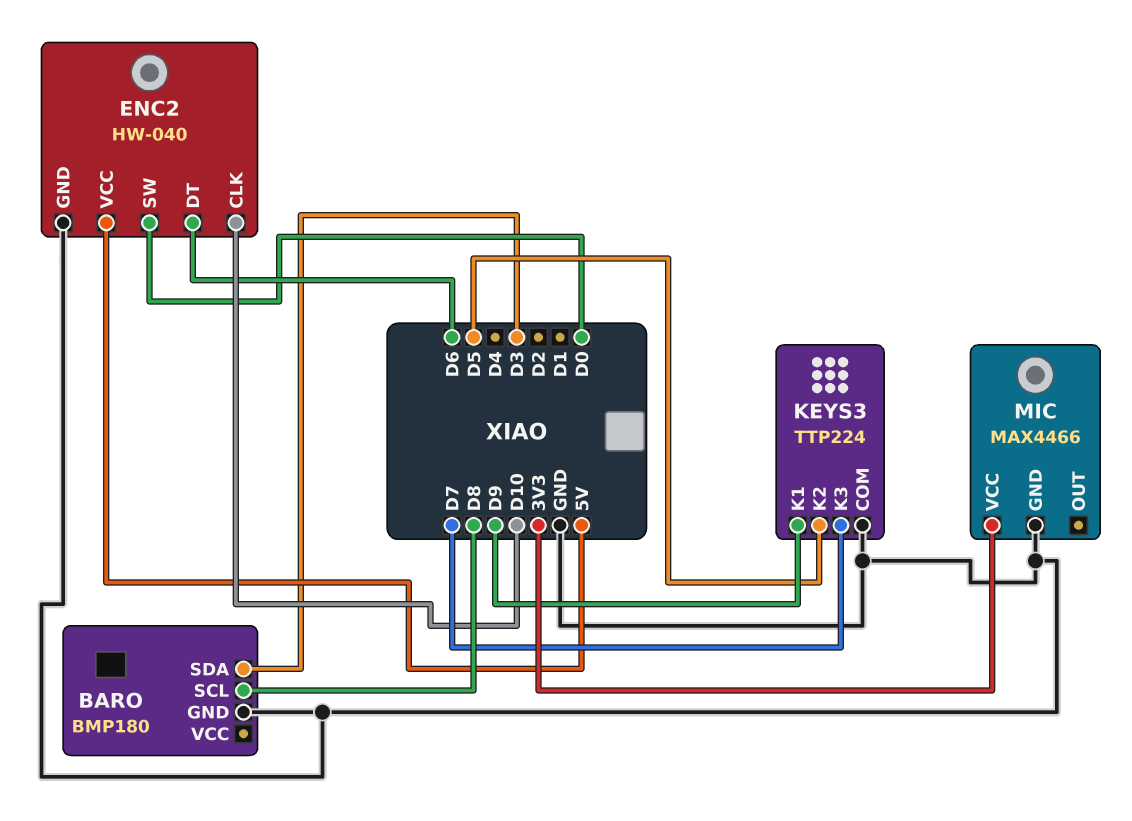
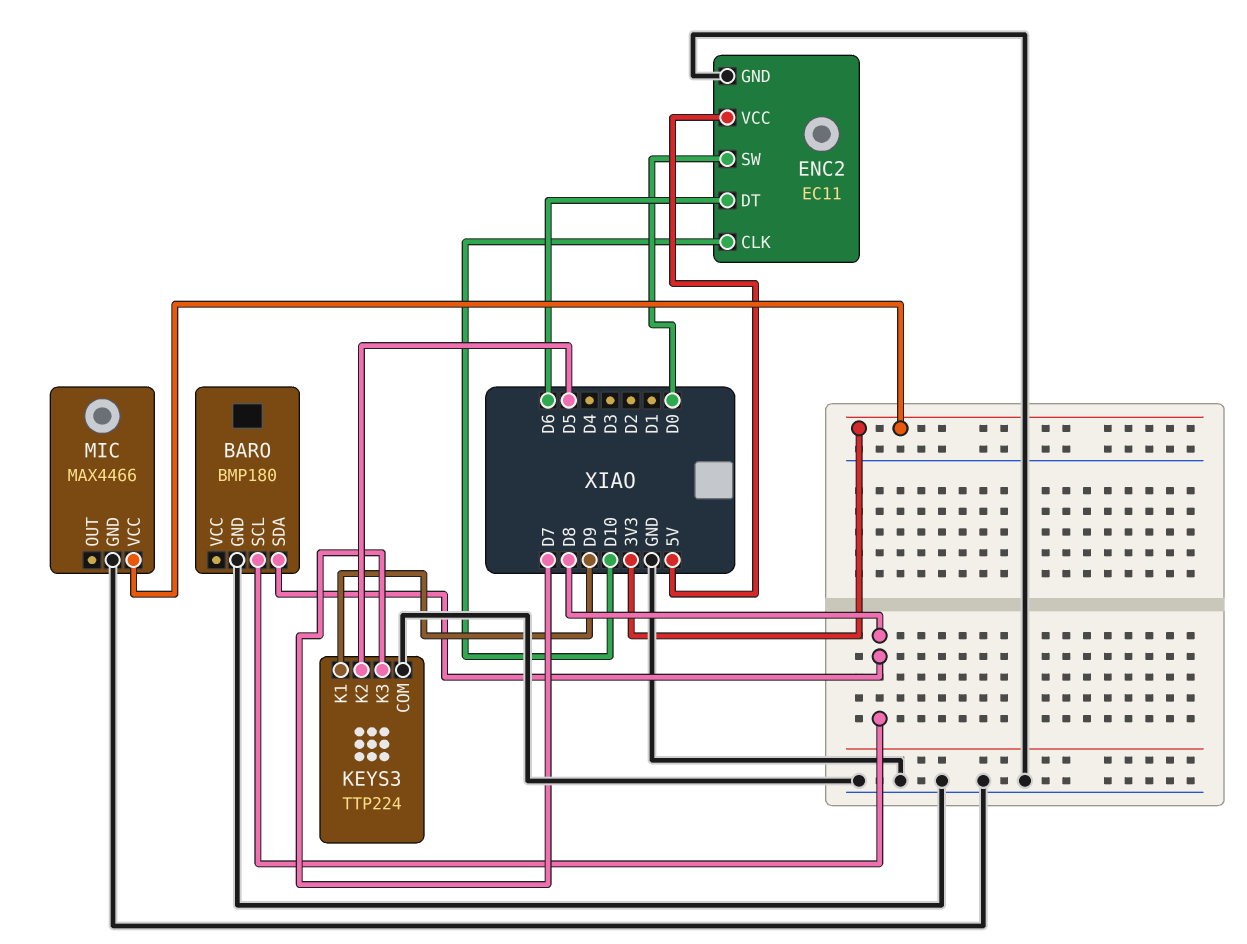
BARO pin SDA: D3 -> D8
ENC2: HW-040 -> EC11

